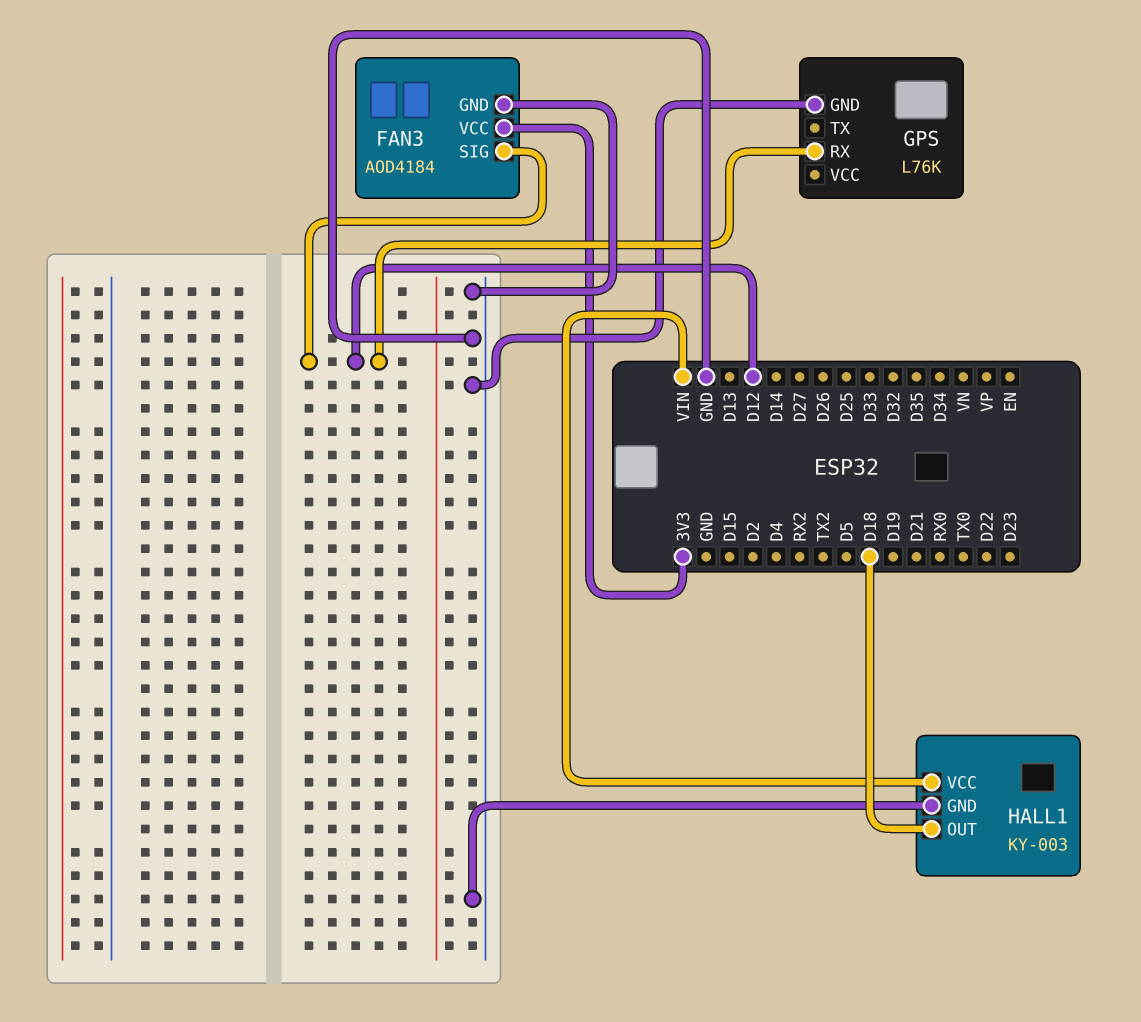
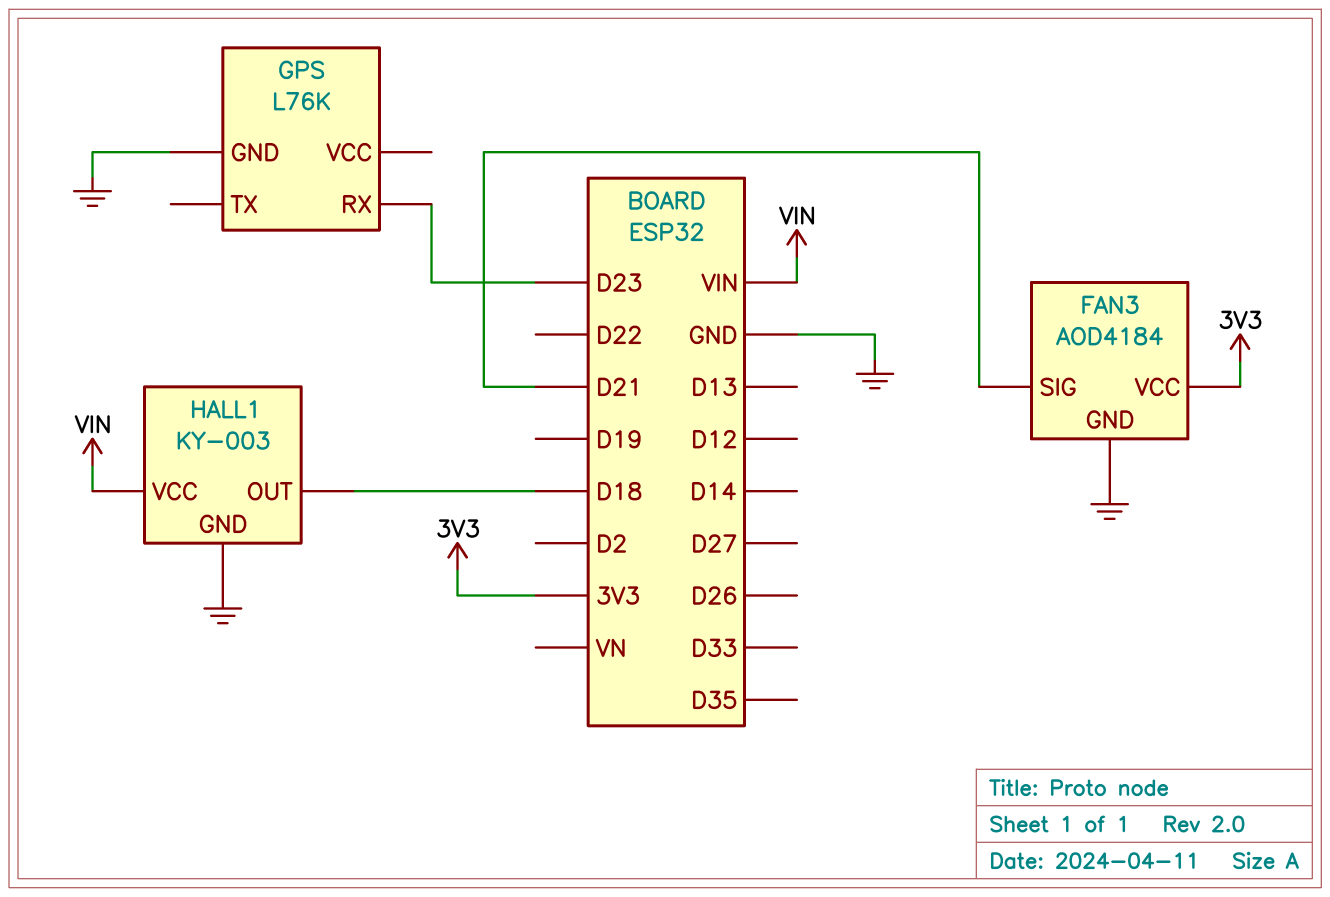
FAN3 pin SIG: D12 -> D21
GPS pin RX: D12 -> D23

